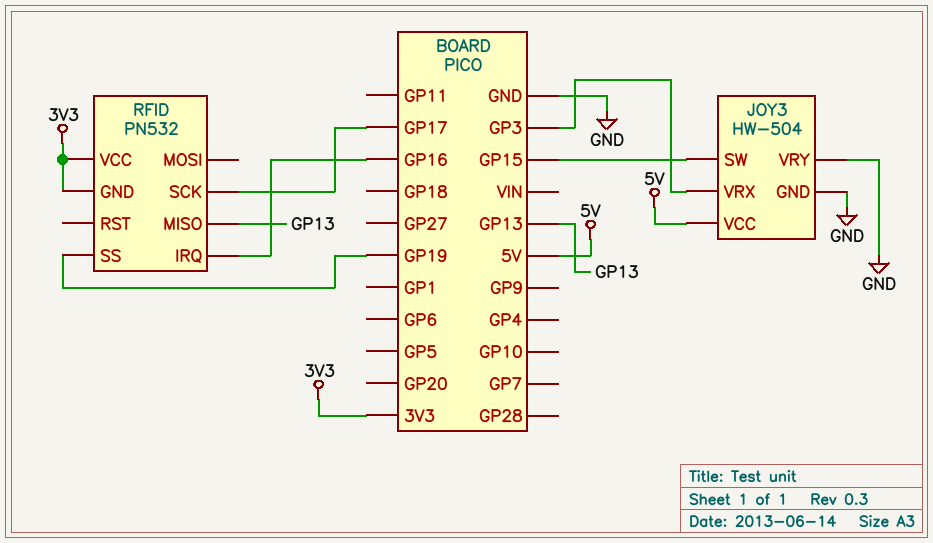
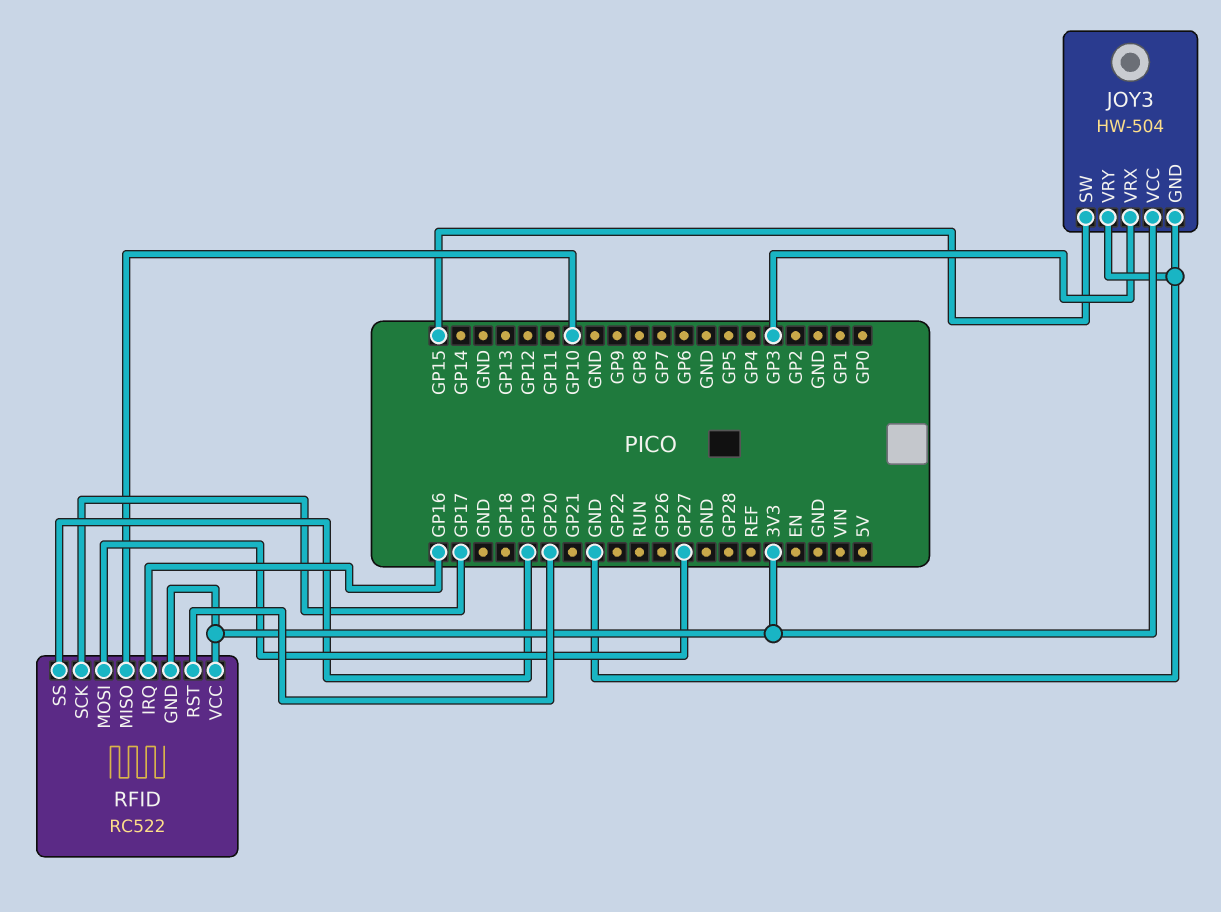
JOY3 pin VCC: 5V -> 3V3
RFID: PN532 -> RC522
RFID pin MISO: GP13 -> GP10
RFID pin MOSI: none -> GP27
RFID pin RST: none -> GP20

